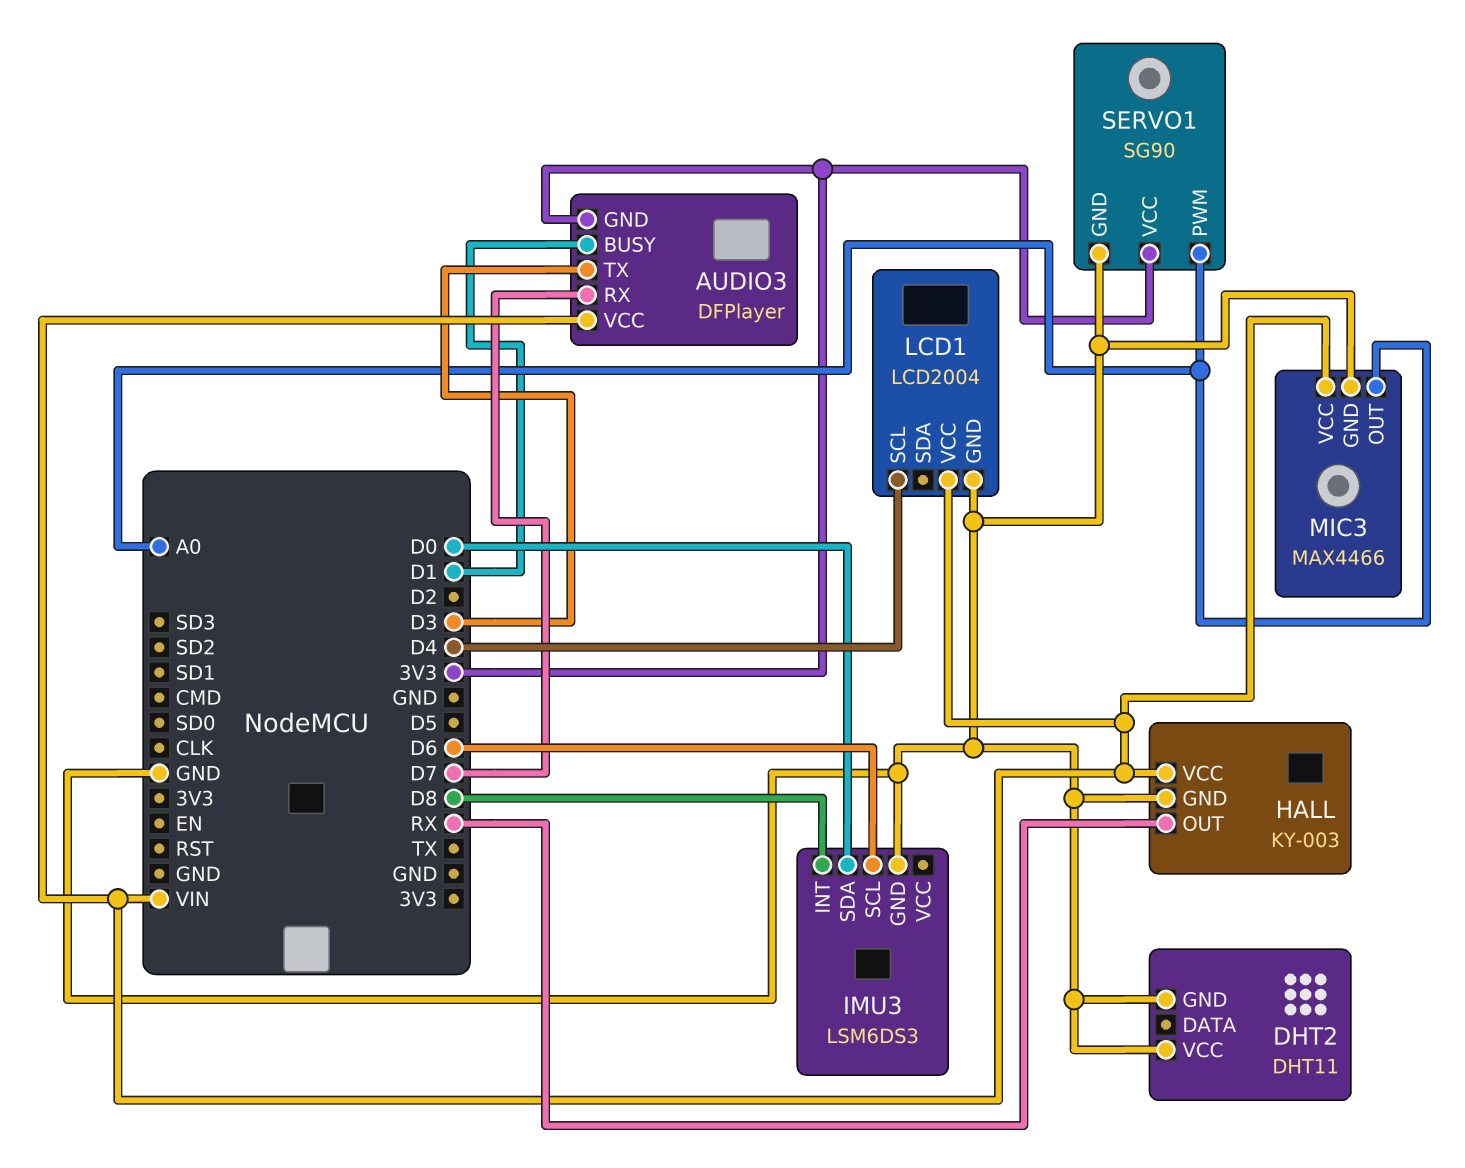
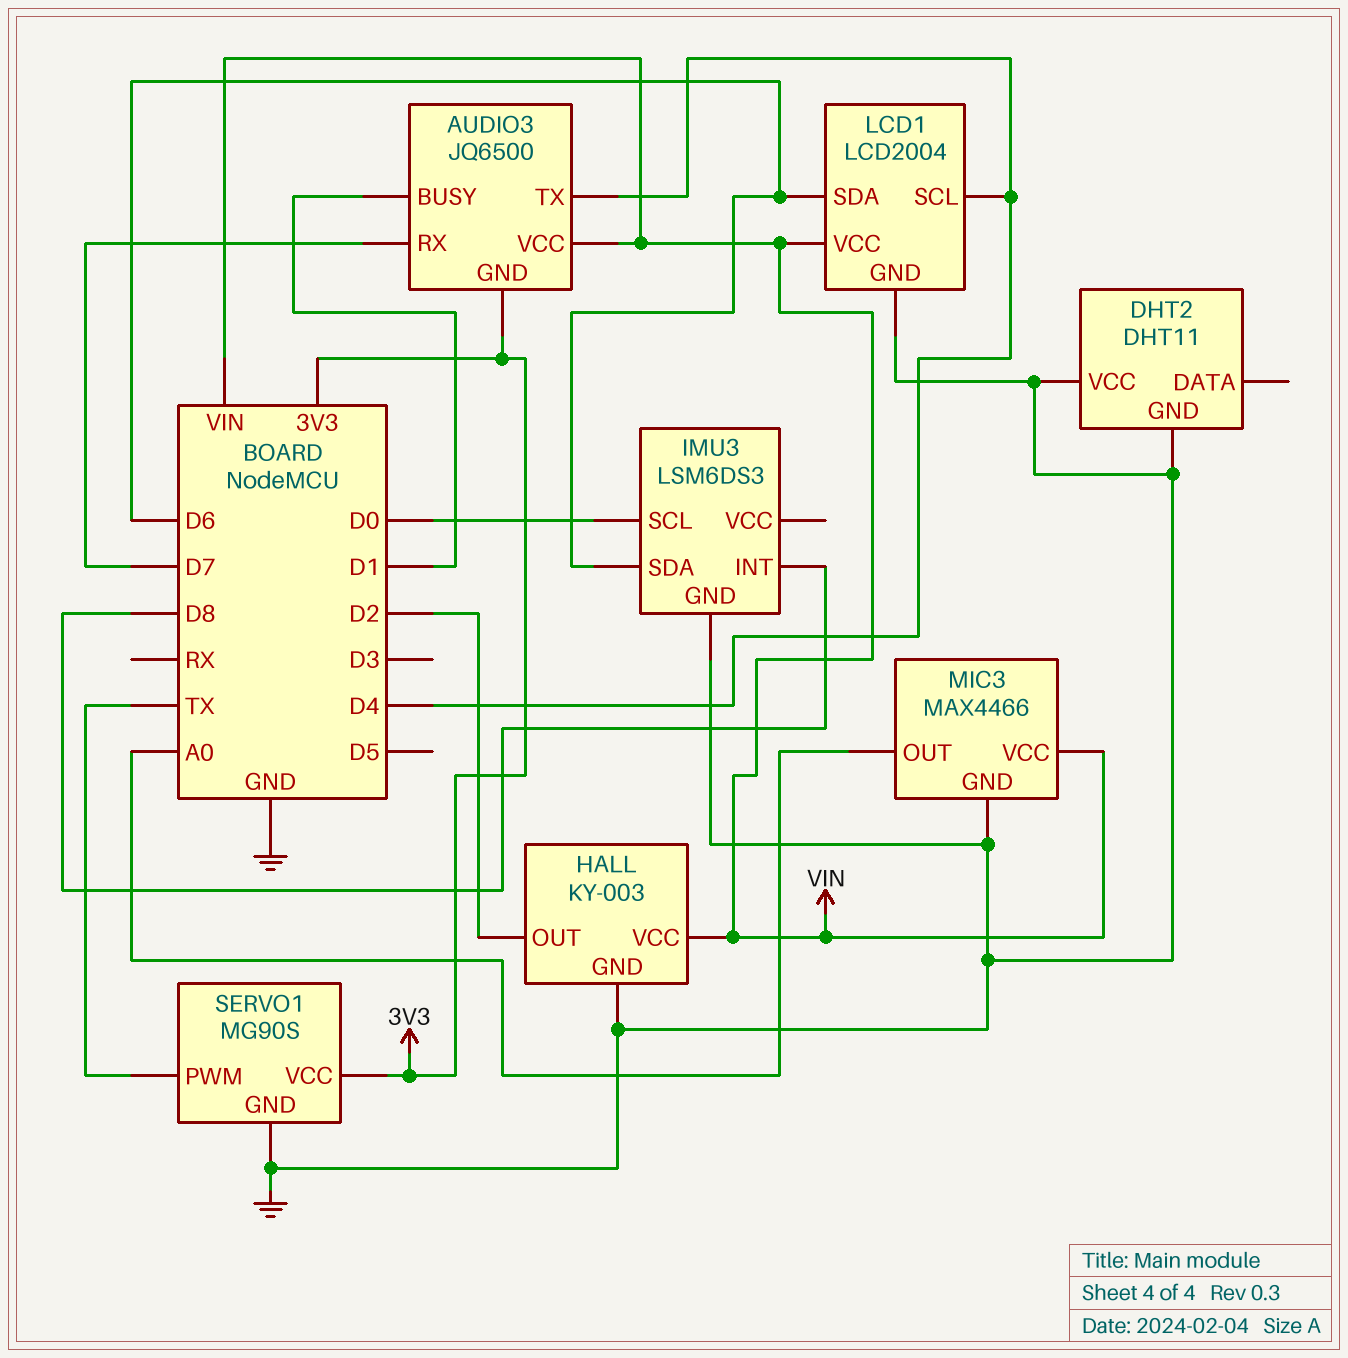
AUDIO3: DFPlayer -> JQ6500
AUDIO3 pin TX: D3 -> D4
HALL pin OUT: RX -> D2
IMU3 pin SCL: D6 -> D0
IMU3 pin SDA: D0 -> D6
LCD1 pin SDA: none -> D6
SERVO1: SG90 -> MG90S
SERVO1 pin PWM: A0 -> TX

